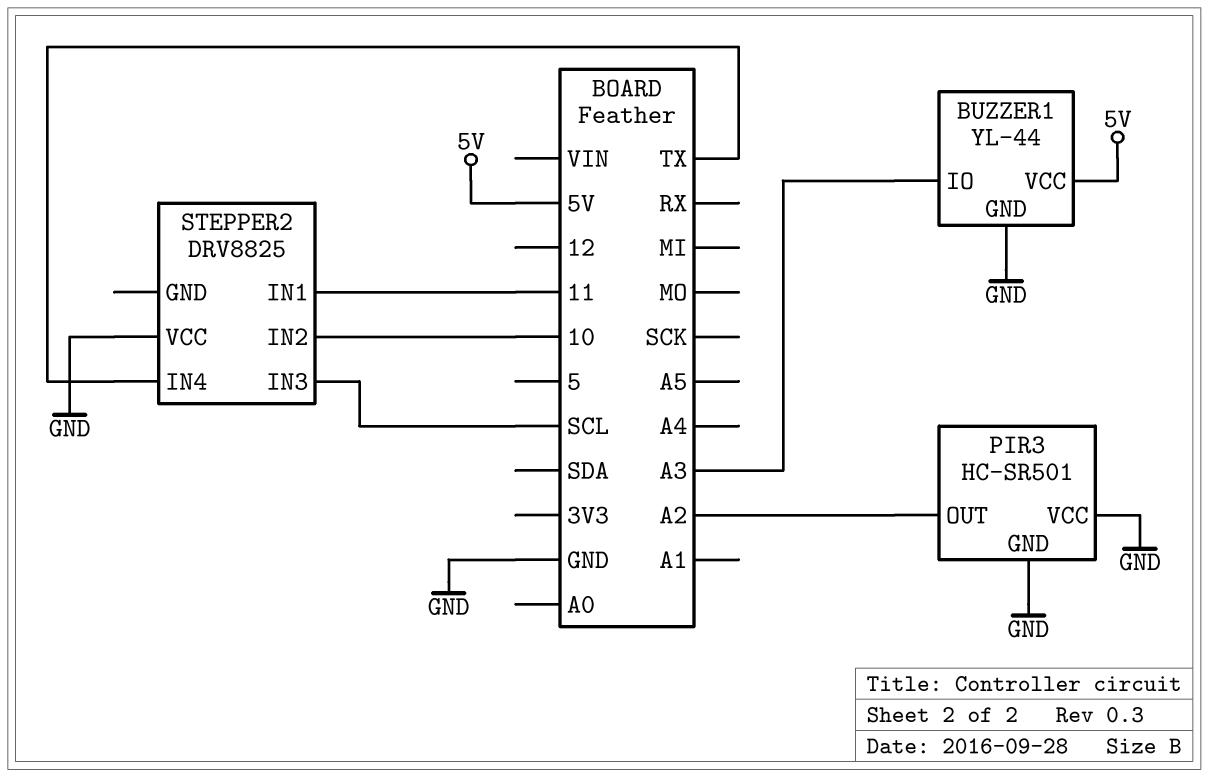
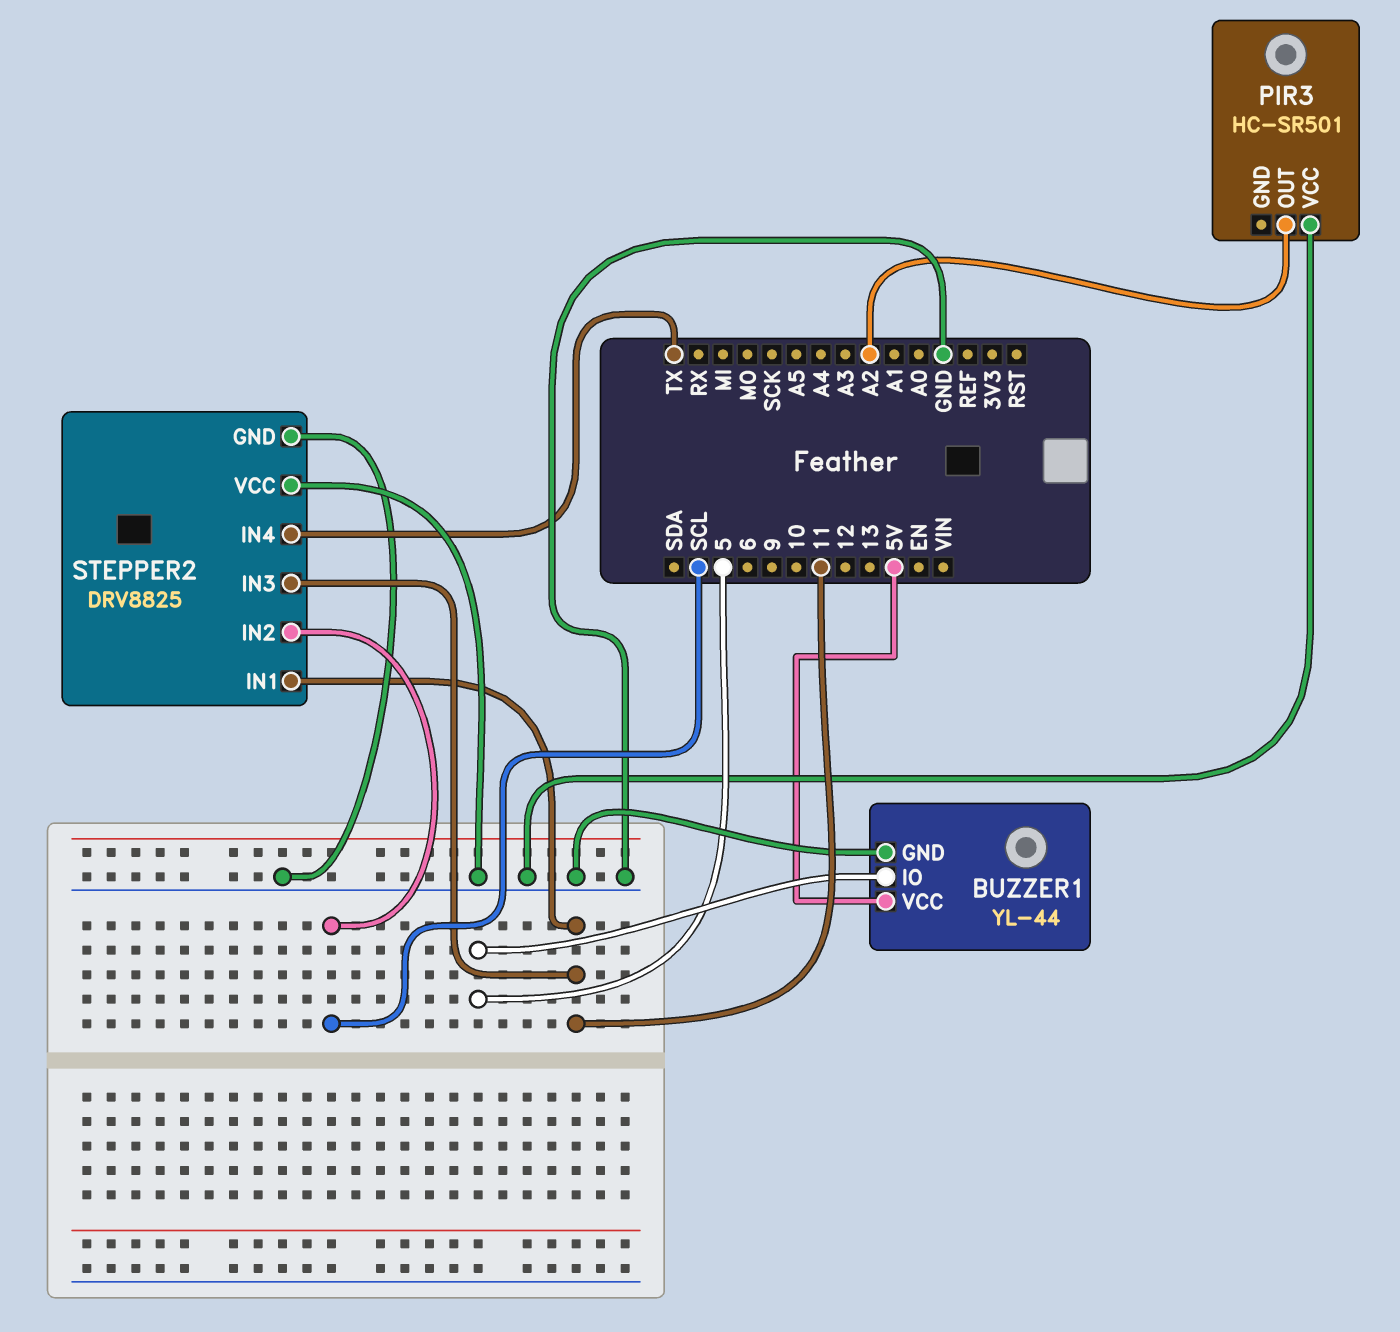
BUZZER1 pin IO: A3 -> 5
PIR3 pin GND: GND -> none
STEPPER2 pin GND: none -> GND
STEPPER2 pin IN2: 10 -> SCL
STEPPER2 pin IN3: SCL -> 11

